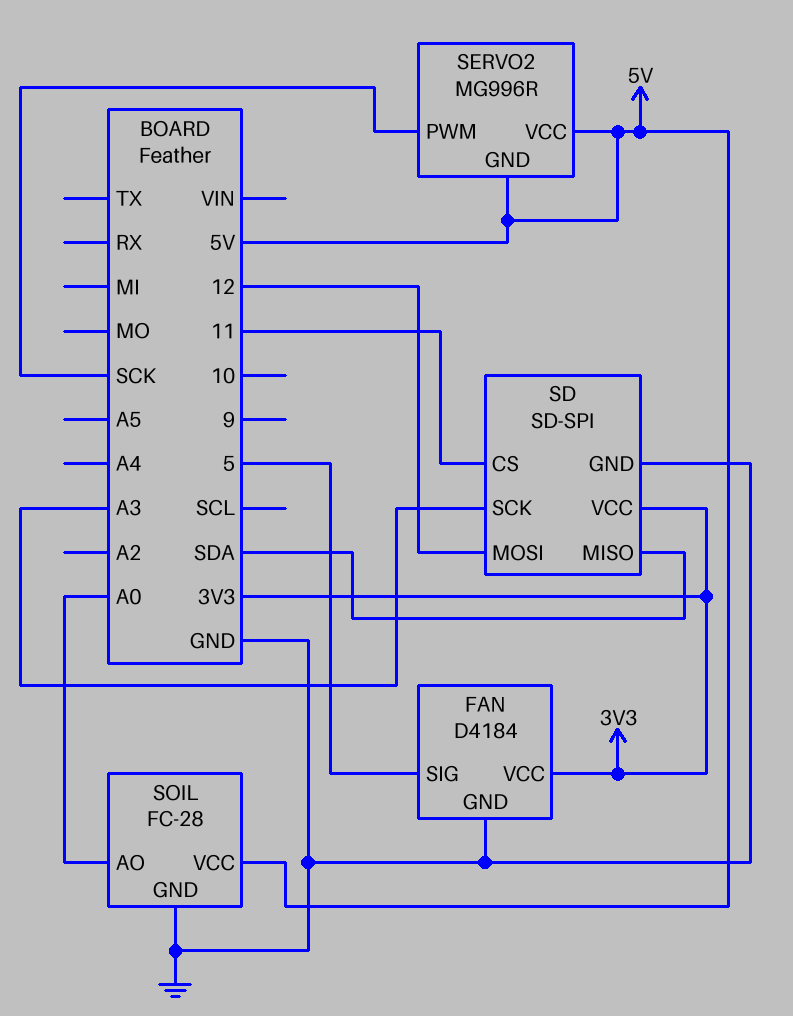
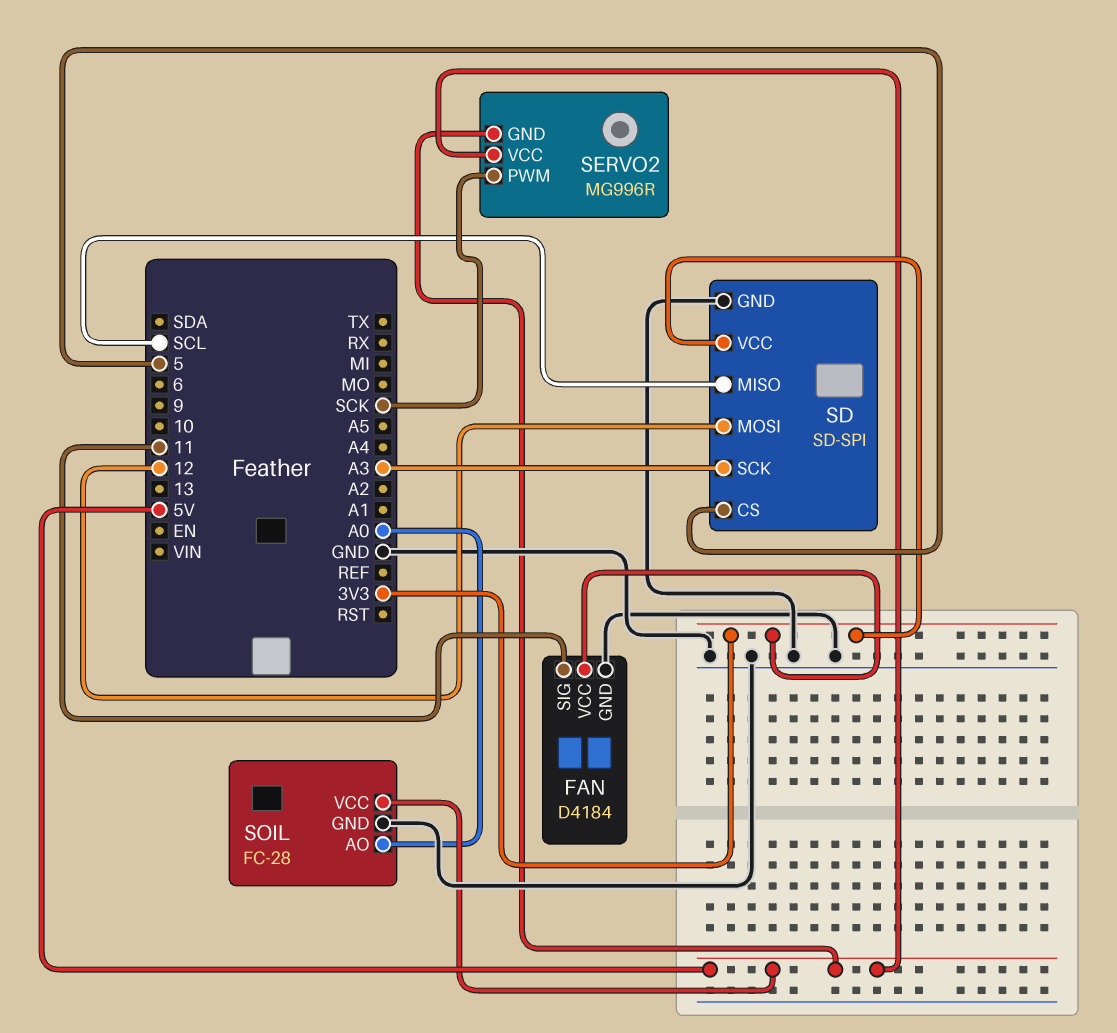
FAN pin SIG: 5 -> 11
SD pin CS: 11 -> 5
SD pin MISO: SDA -> SCL

